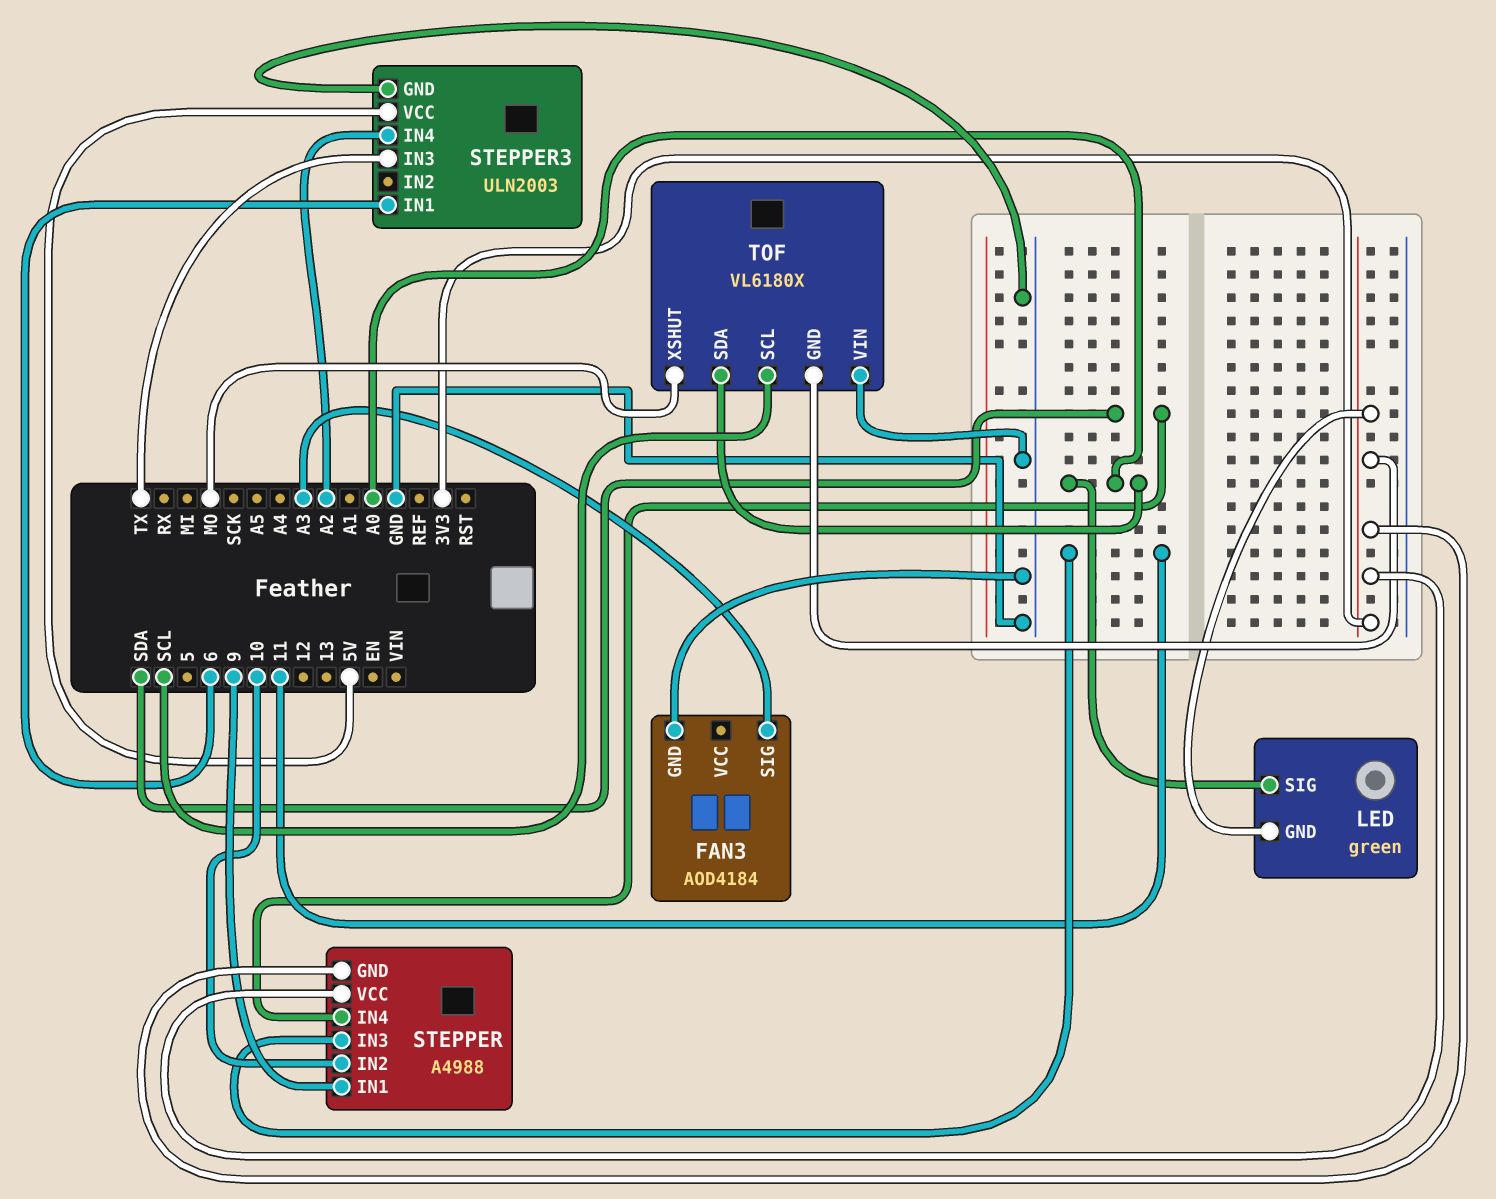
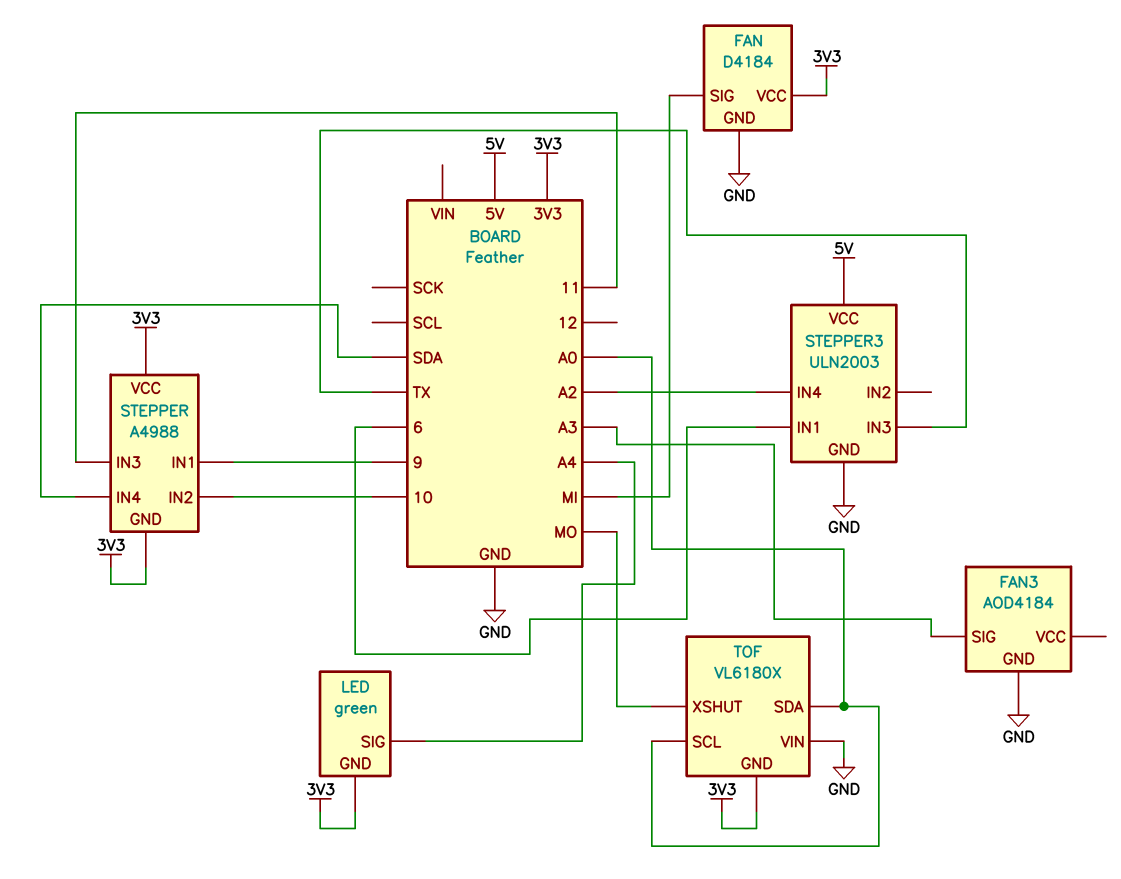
FAN: none -> D4184
FAN pin GND: none -> GND
FAN pin SIG: none -> MI
FAN pin VCC: none -> 3V3
LED pin SIG: A0 -> A4
TOF pin SCL: SCL -> A0

